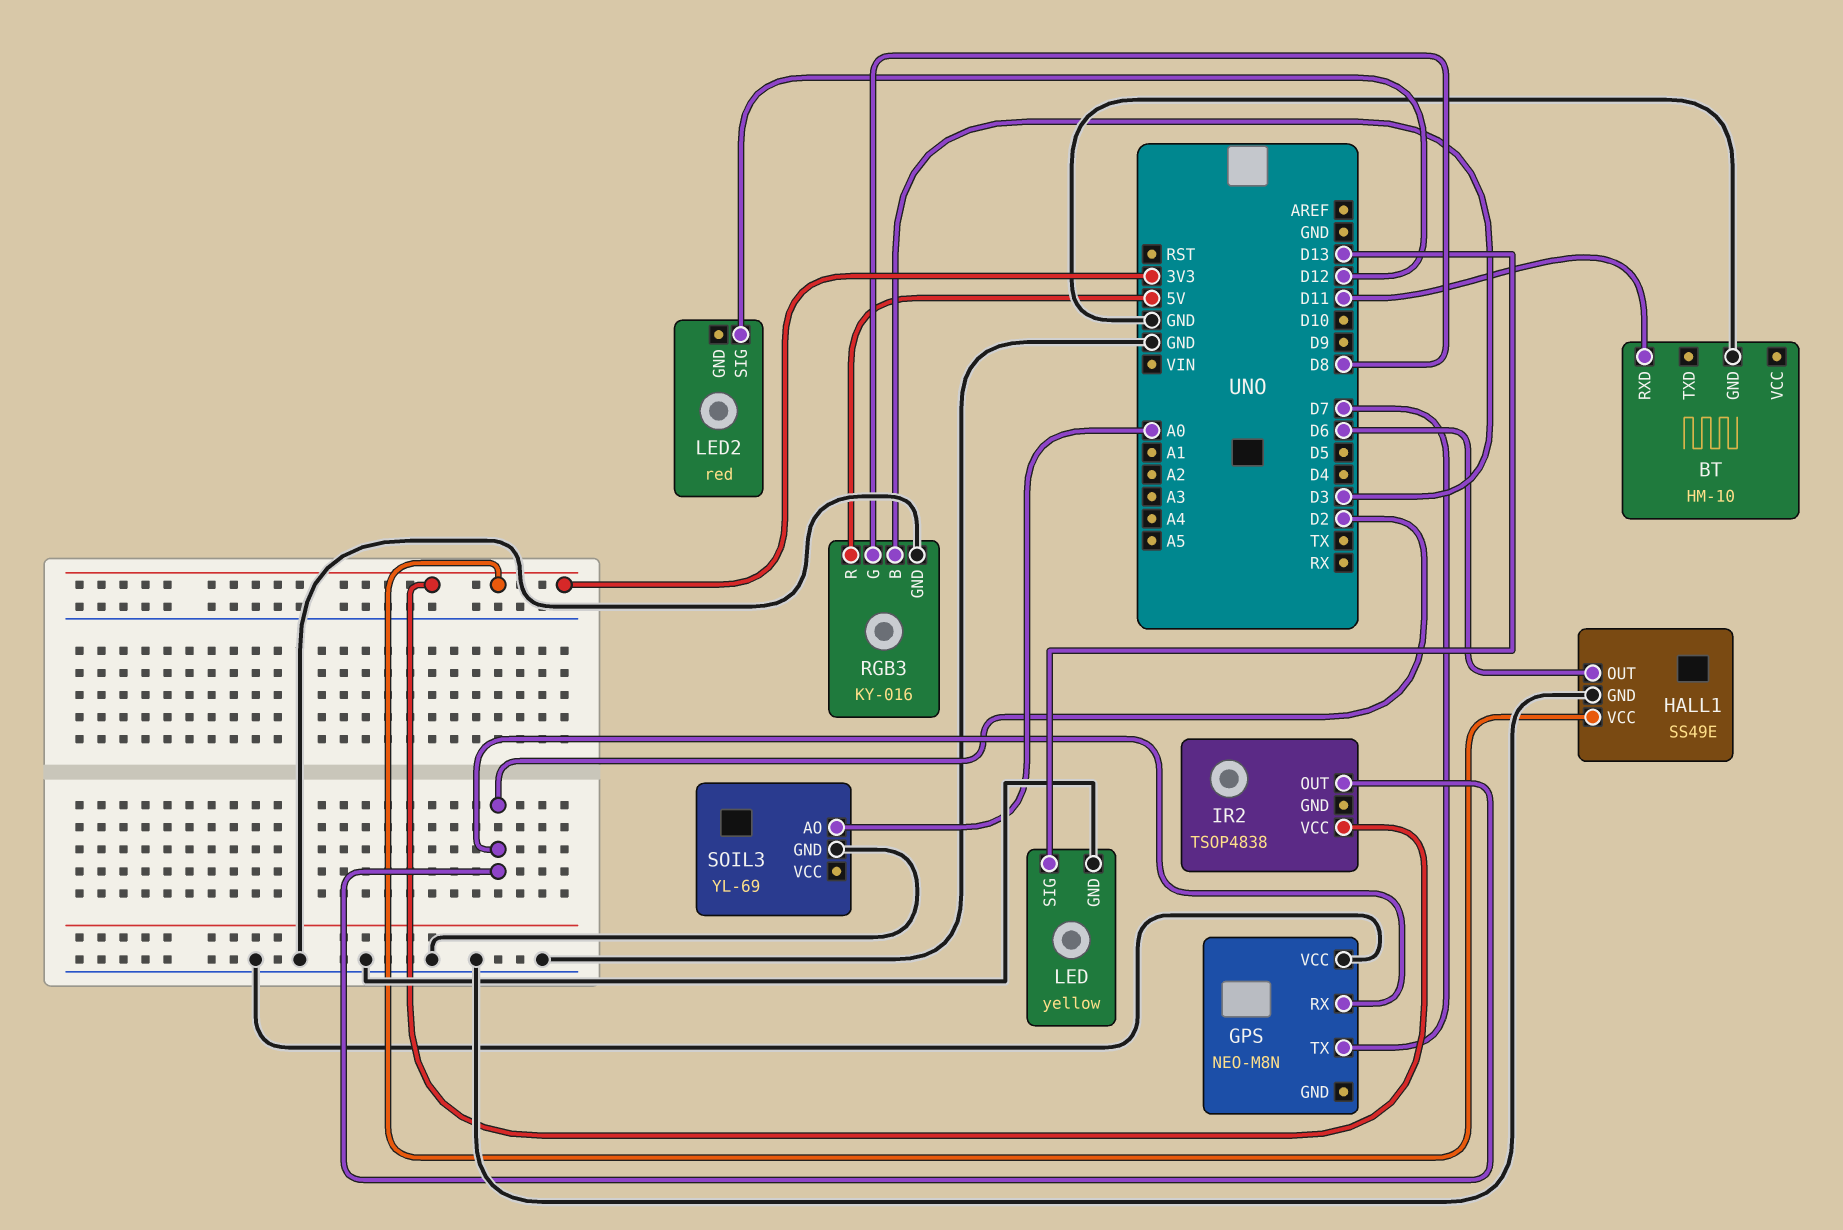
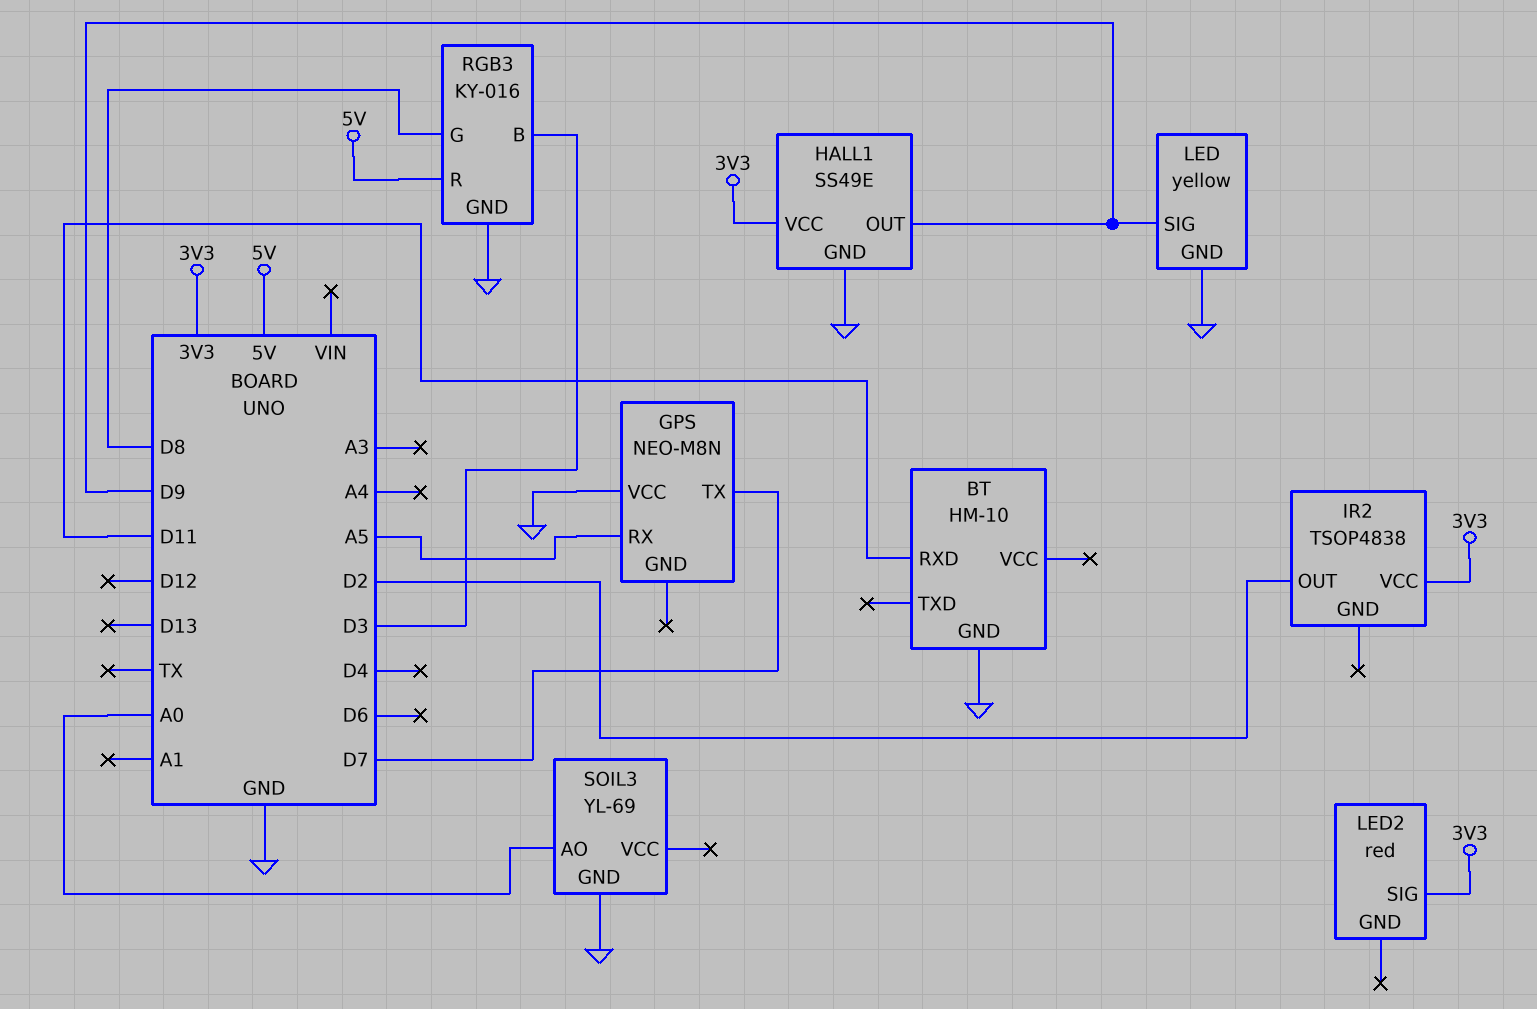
GPS pin RX: D2 -> A5
HALL1 pin OUT: D6 -> D9
LED pin SIG: D13 -> D9
LED2 pin SIG: D12 -> 3V3

